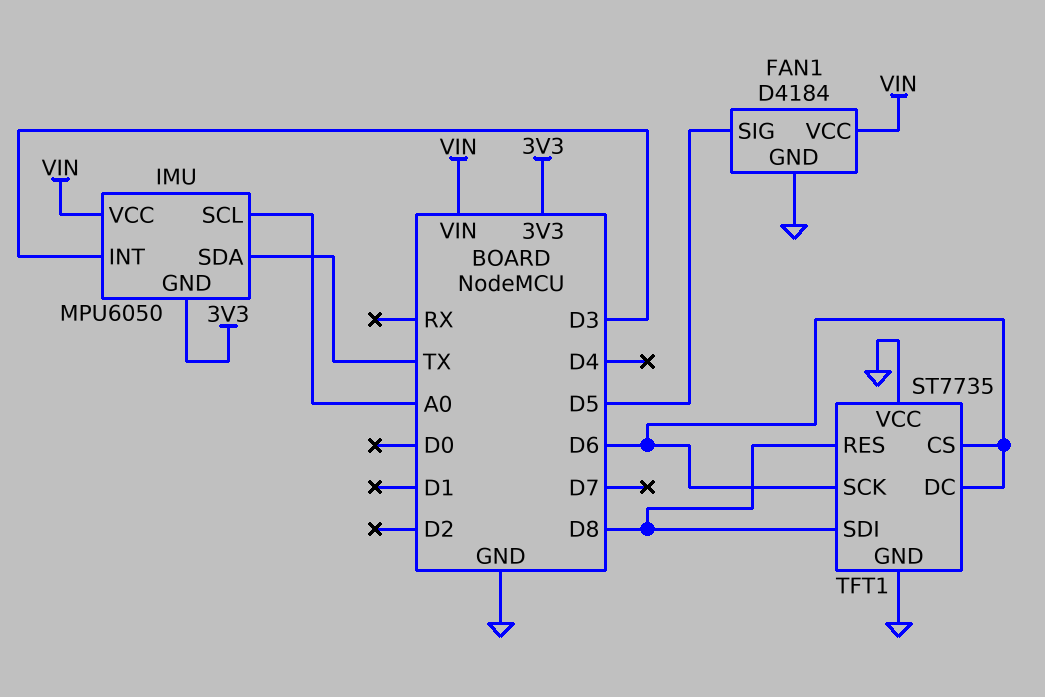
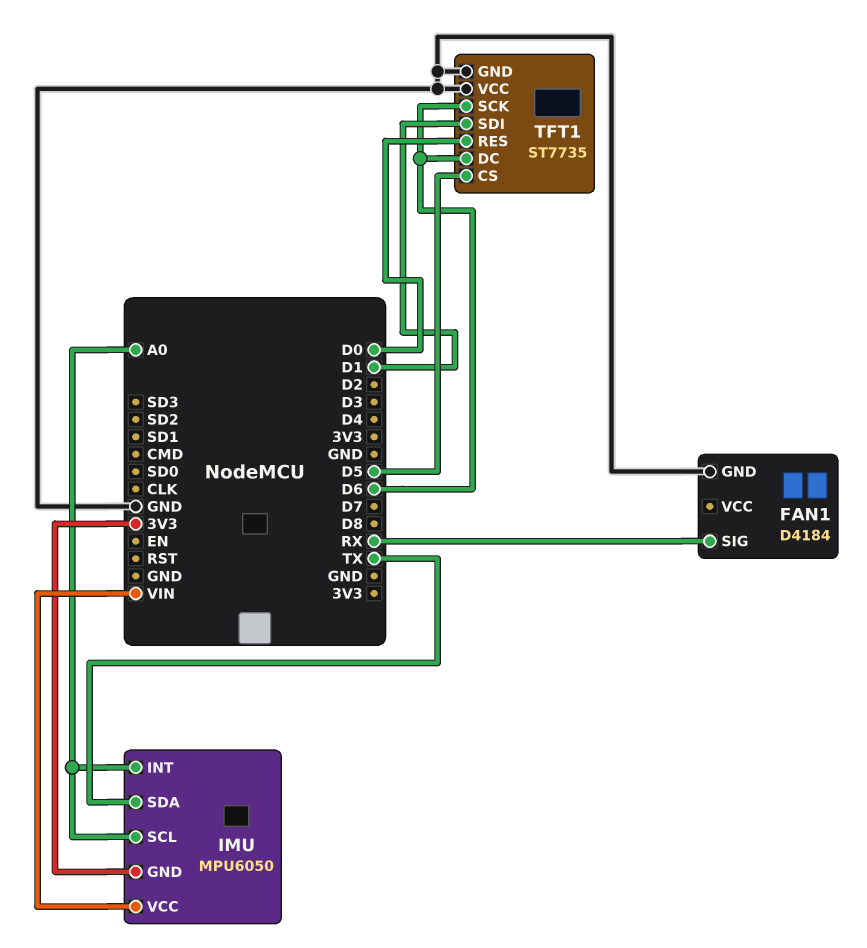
FAN1 pin SIG: D5 -> RX
FAN1 pin VCC: VIN -> none
IMU pin INT: D3 -> A0
TFT1 pin CS: D6 -> D5
TFT1 pin RES: D8 -> D0
TFT1 pin SDI: D8 -> D1

